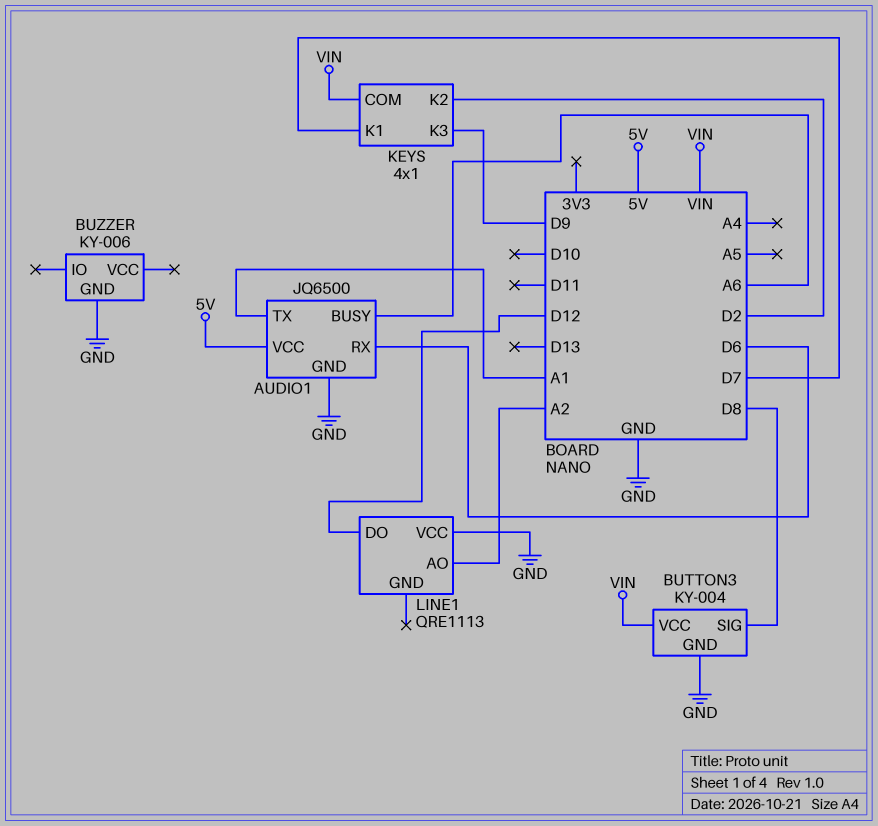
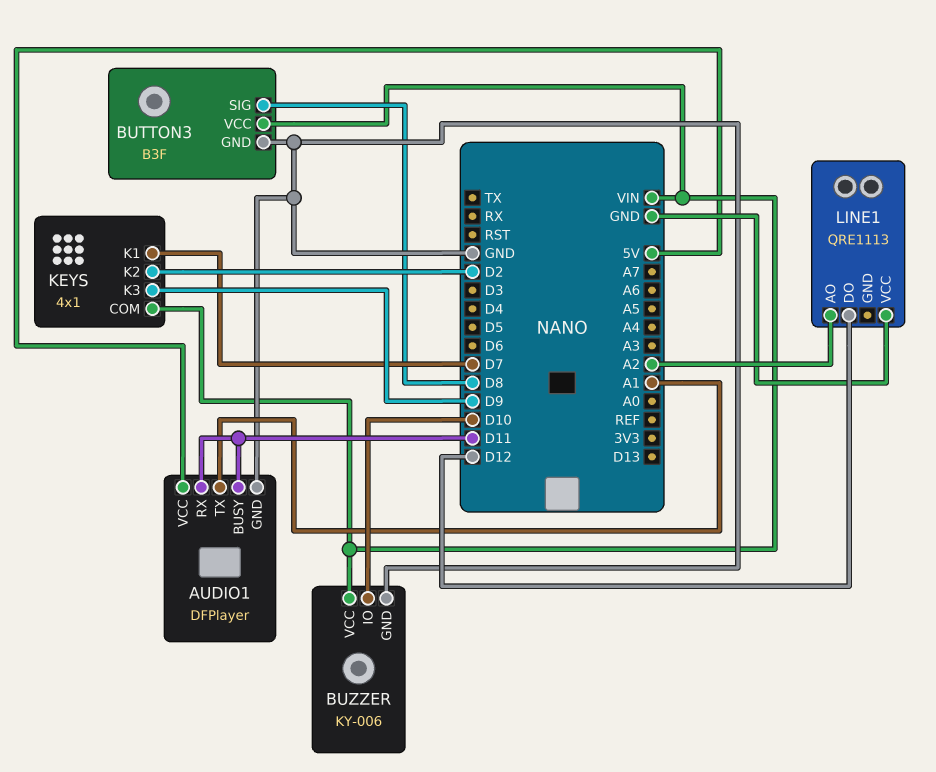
AUDIO1: JQ6500 -> DFPlayer
AUDIO1 pin BUSY: A6 -> D11
AUDIO1 pin RX: D6 -> D11
BUTTON3: KY-004 -> B3F
BUZZER pin IO: none -> D10
BUZZER pin VCC: none -> VIN

